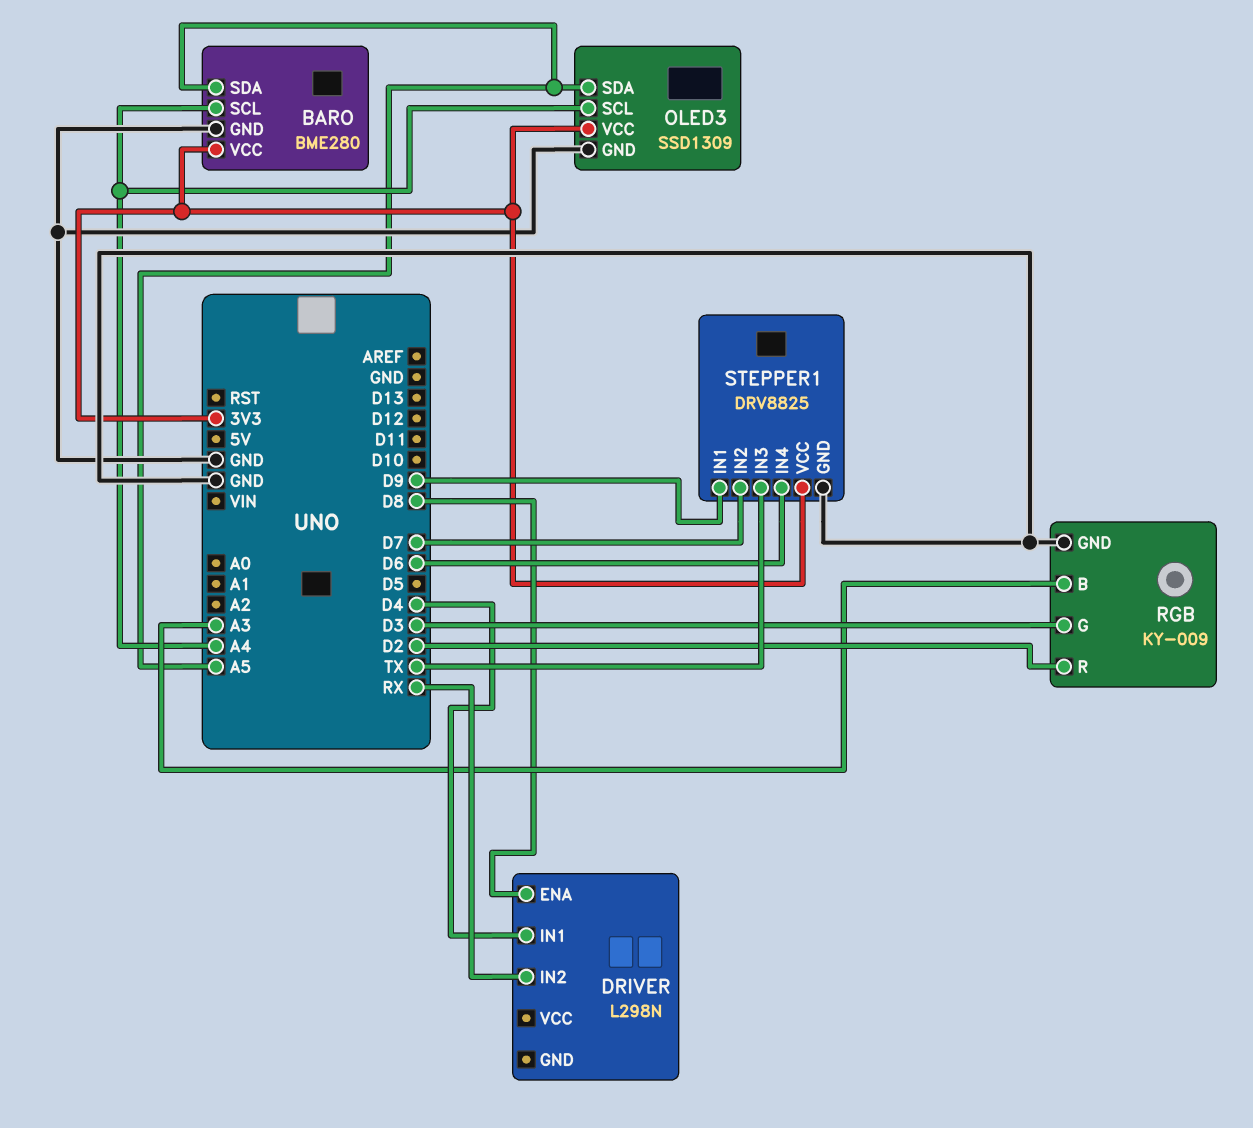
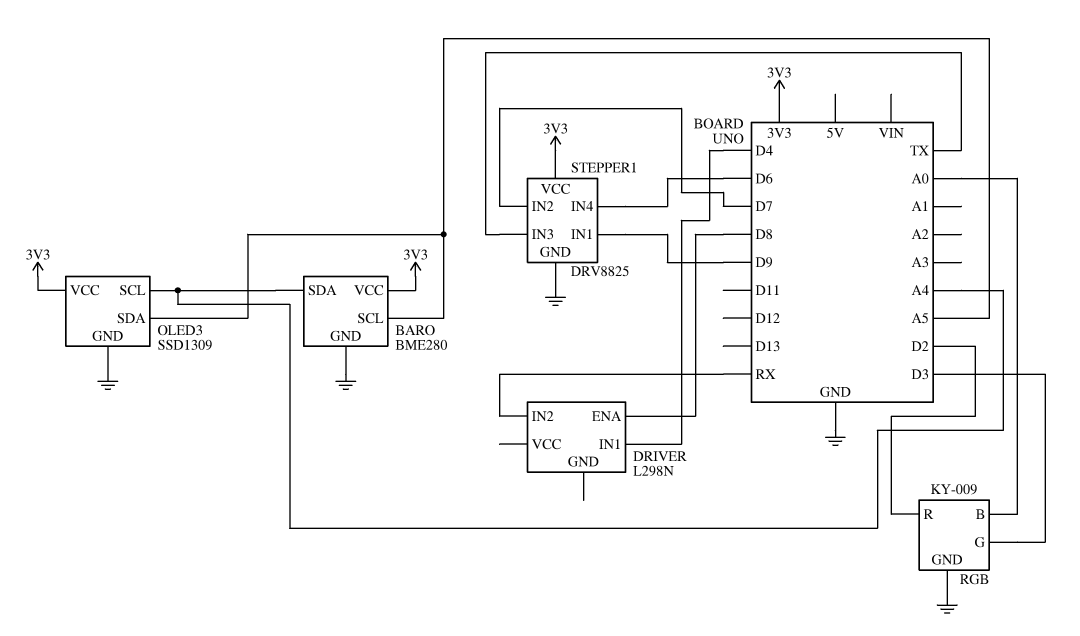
BARO pin SCL: A4 -> A5
BARO pin SDA: A5 -> A4
RGB pin B: A3 -> A0

